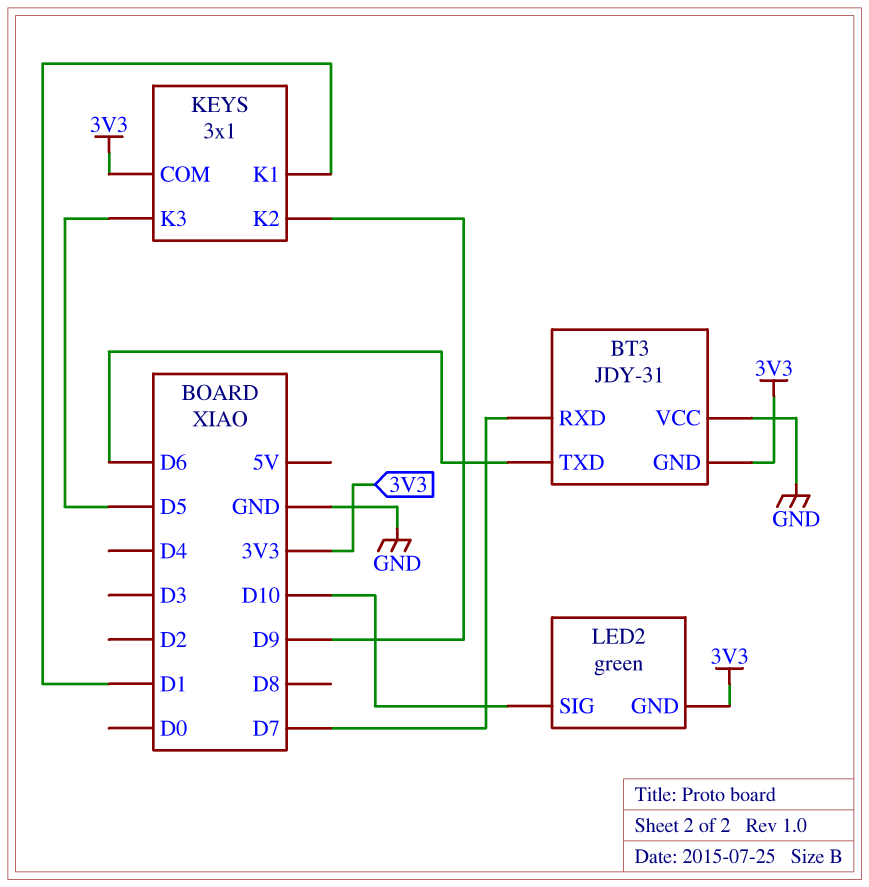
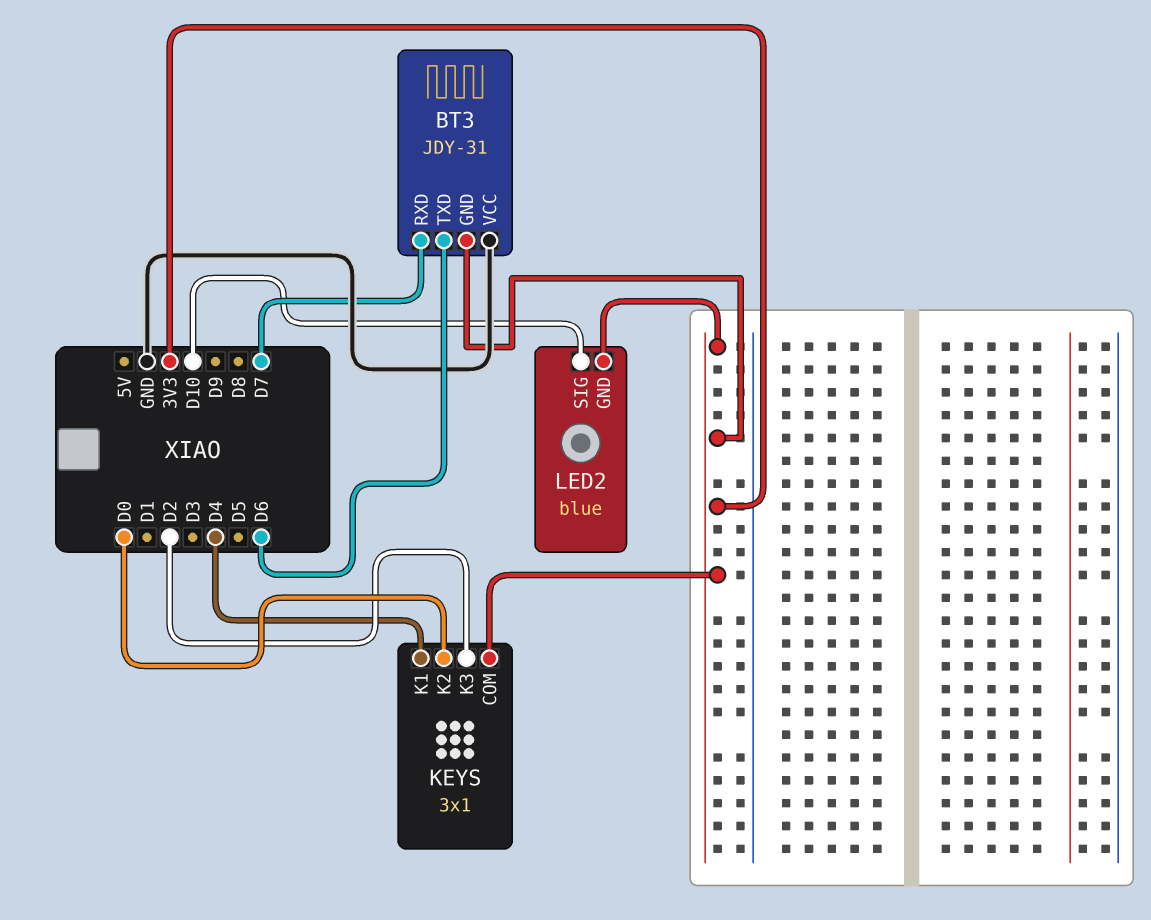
KEYS pin K1: D1 -> D4
KEYS pin K2: D9 -> D0
KEYS pin K3: D5 -> D2
LED2: green -> blue

